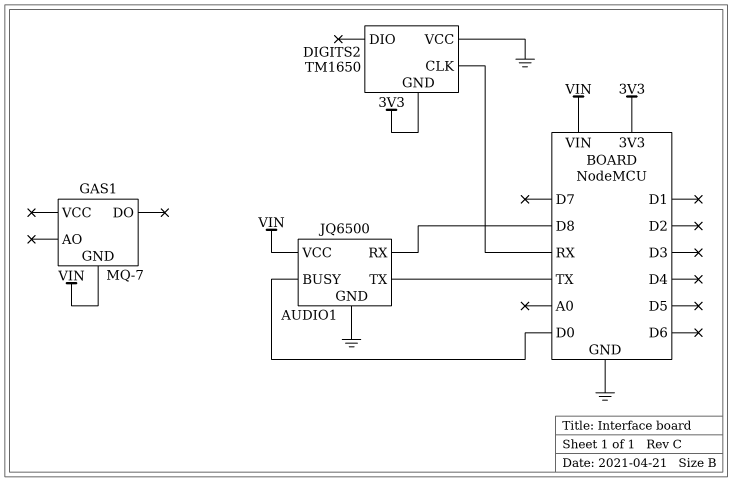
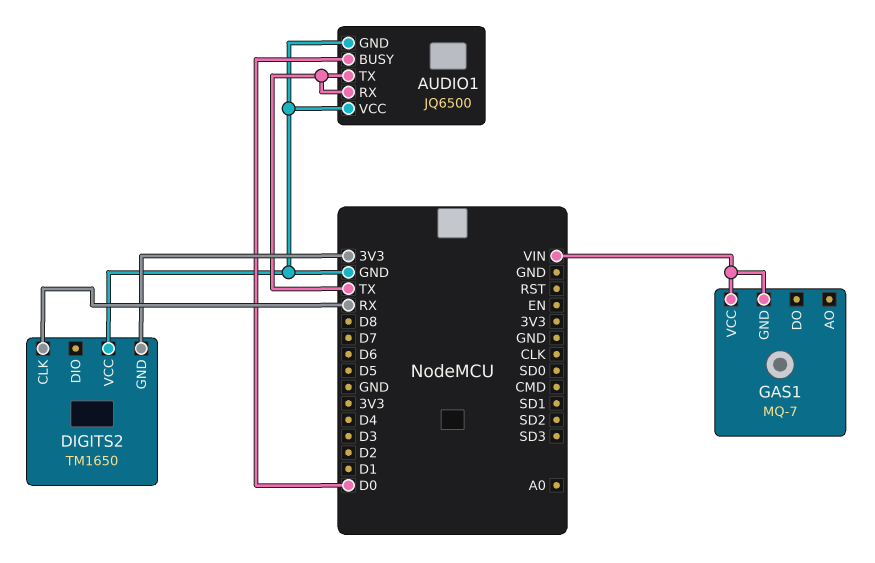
AUDIO1 pin RX: D8 -> TX
AUDIO1 pin VCC: VIN -> GND
GAS1 pin VCC: none -> VIN

